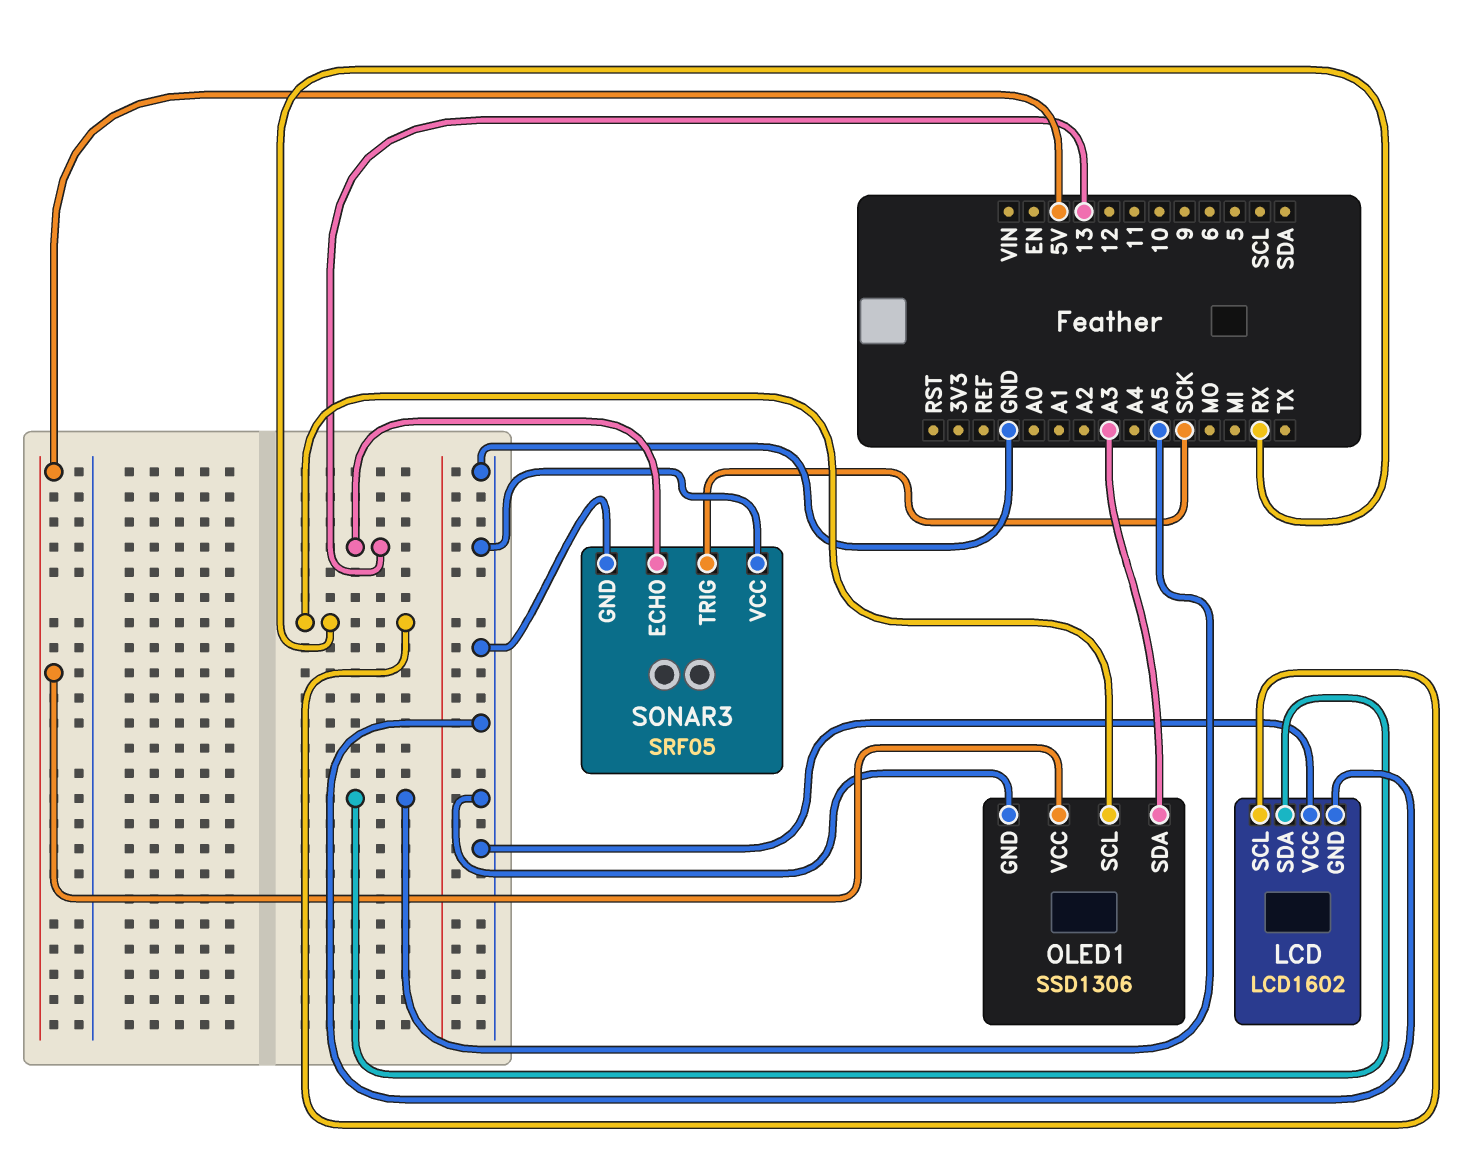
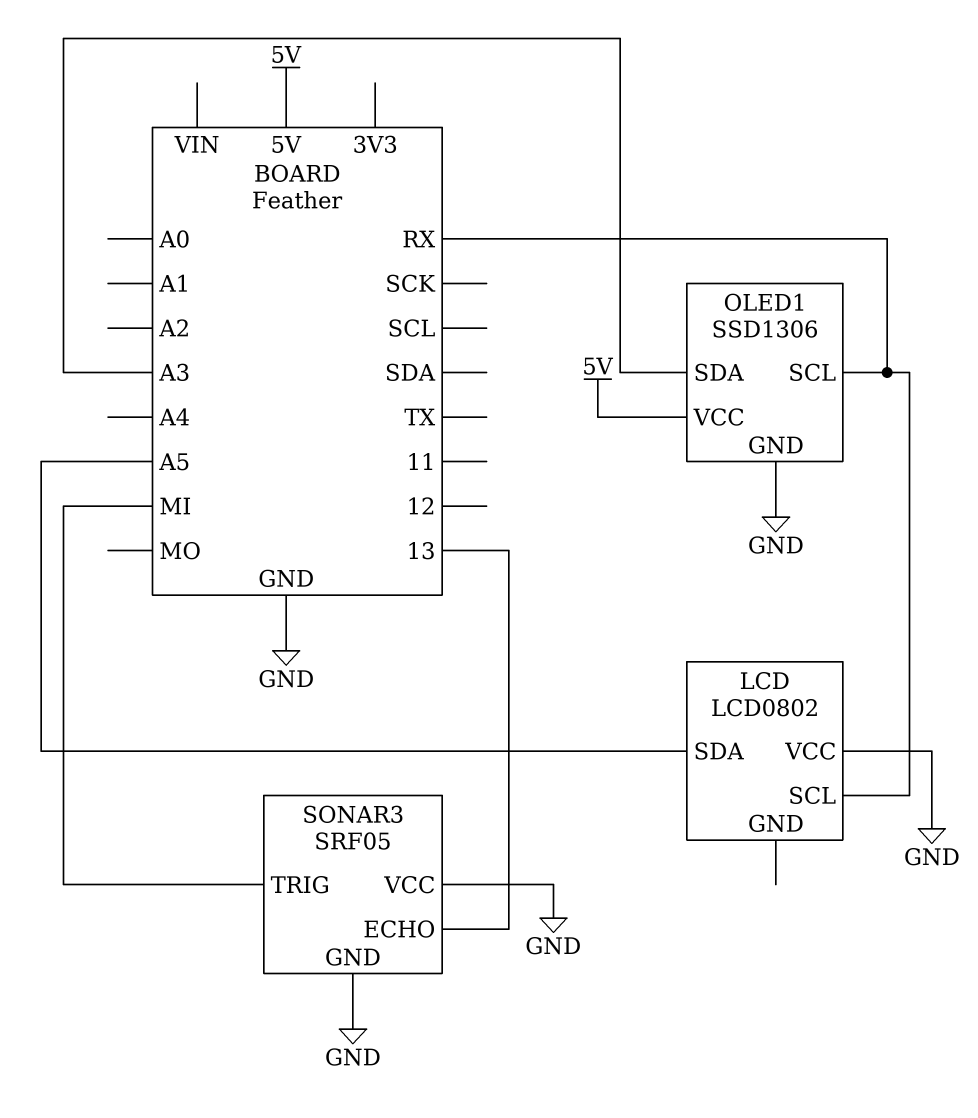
LCD: LCD1602 -> LCD0802
LCD pin GND: GND -> none
SONAR3 pin TRIG: SCK -> MI

